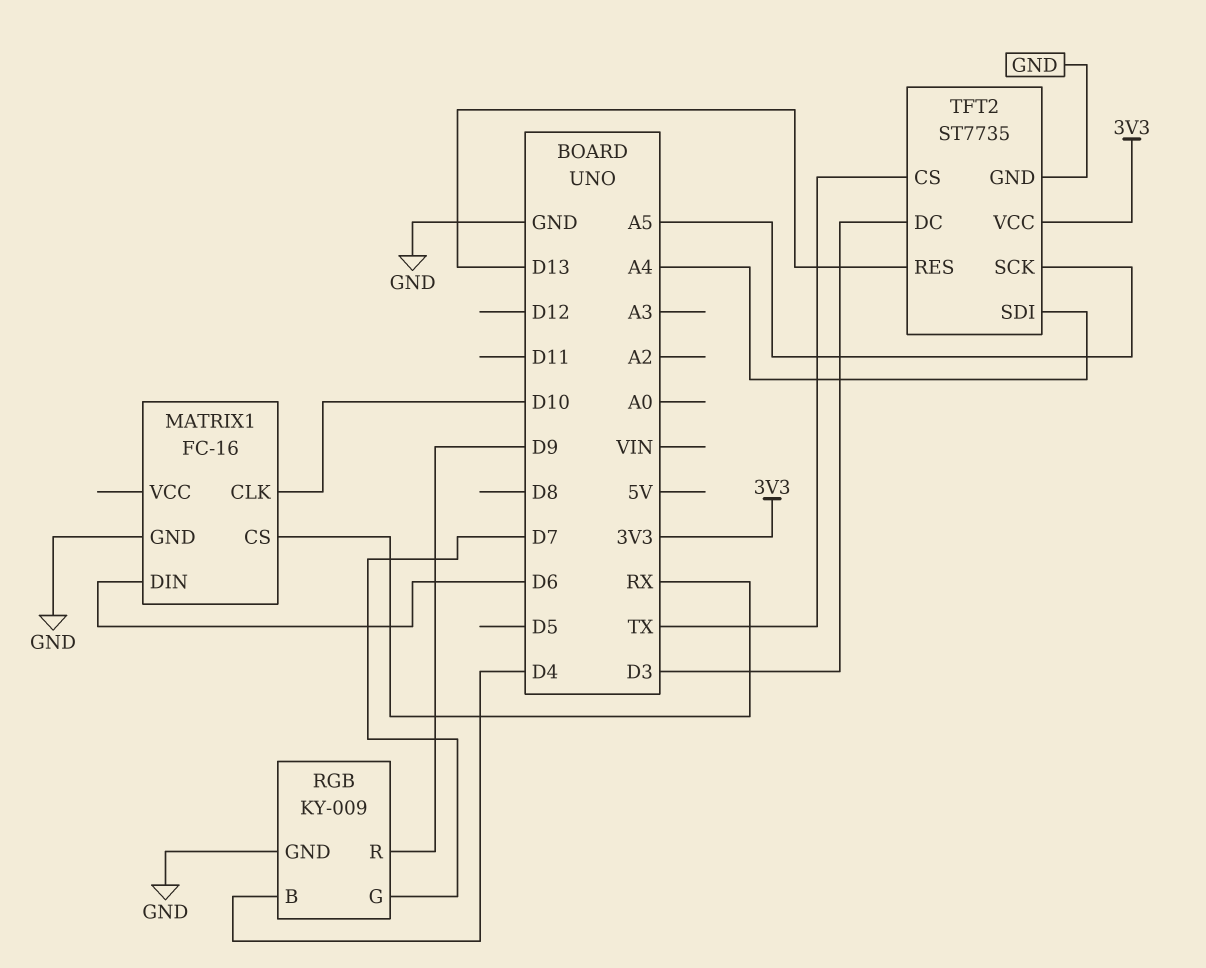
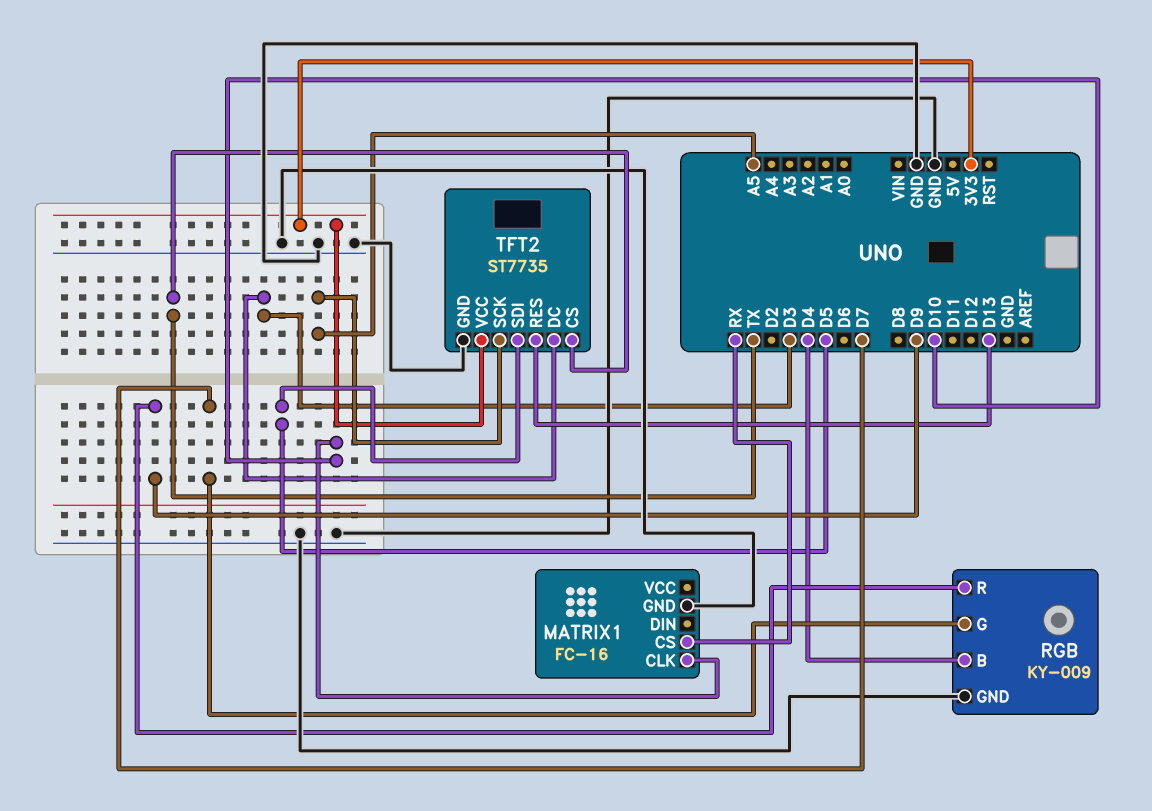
MATRIX1 pin DIN: D6 -> none
TFT2 pin SDI: A4 -> D5

